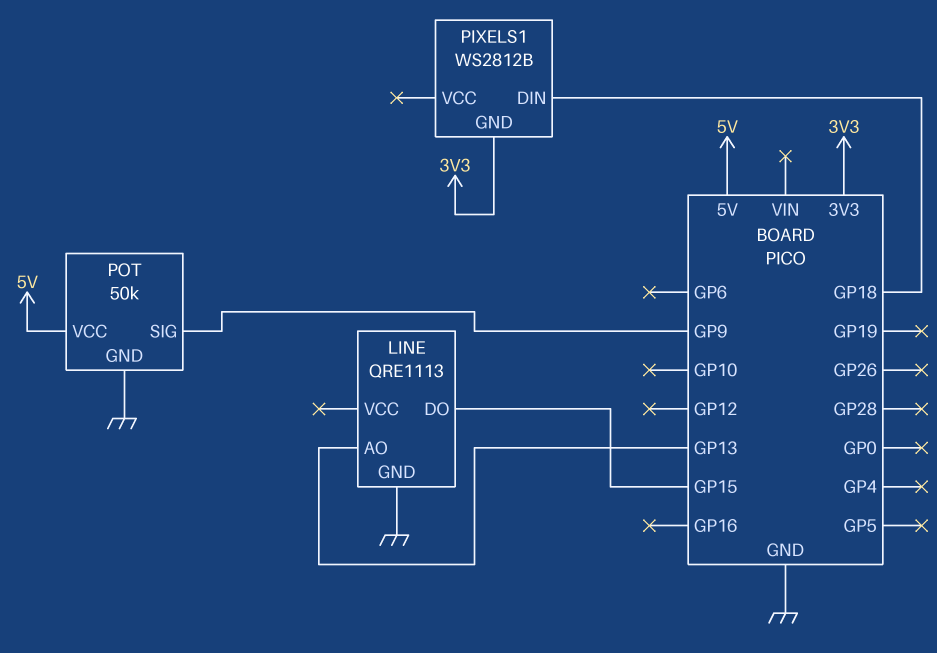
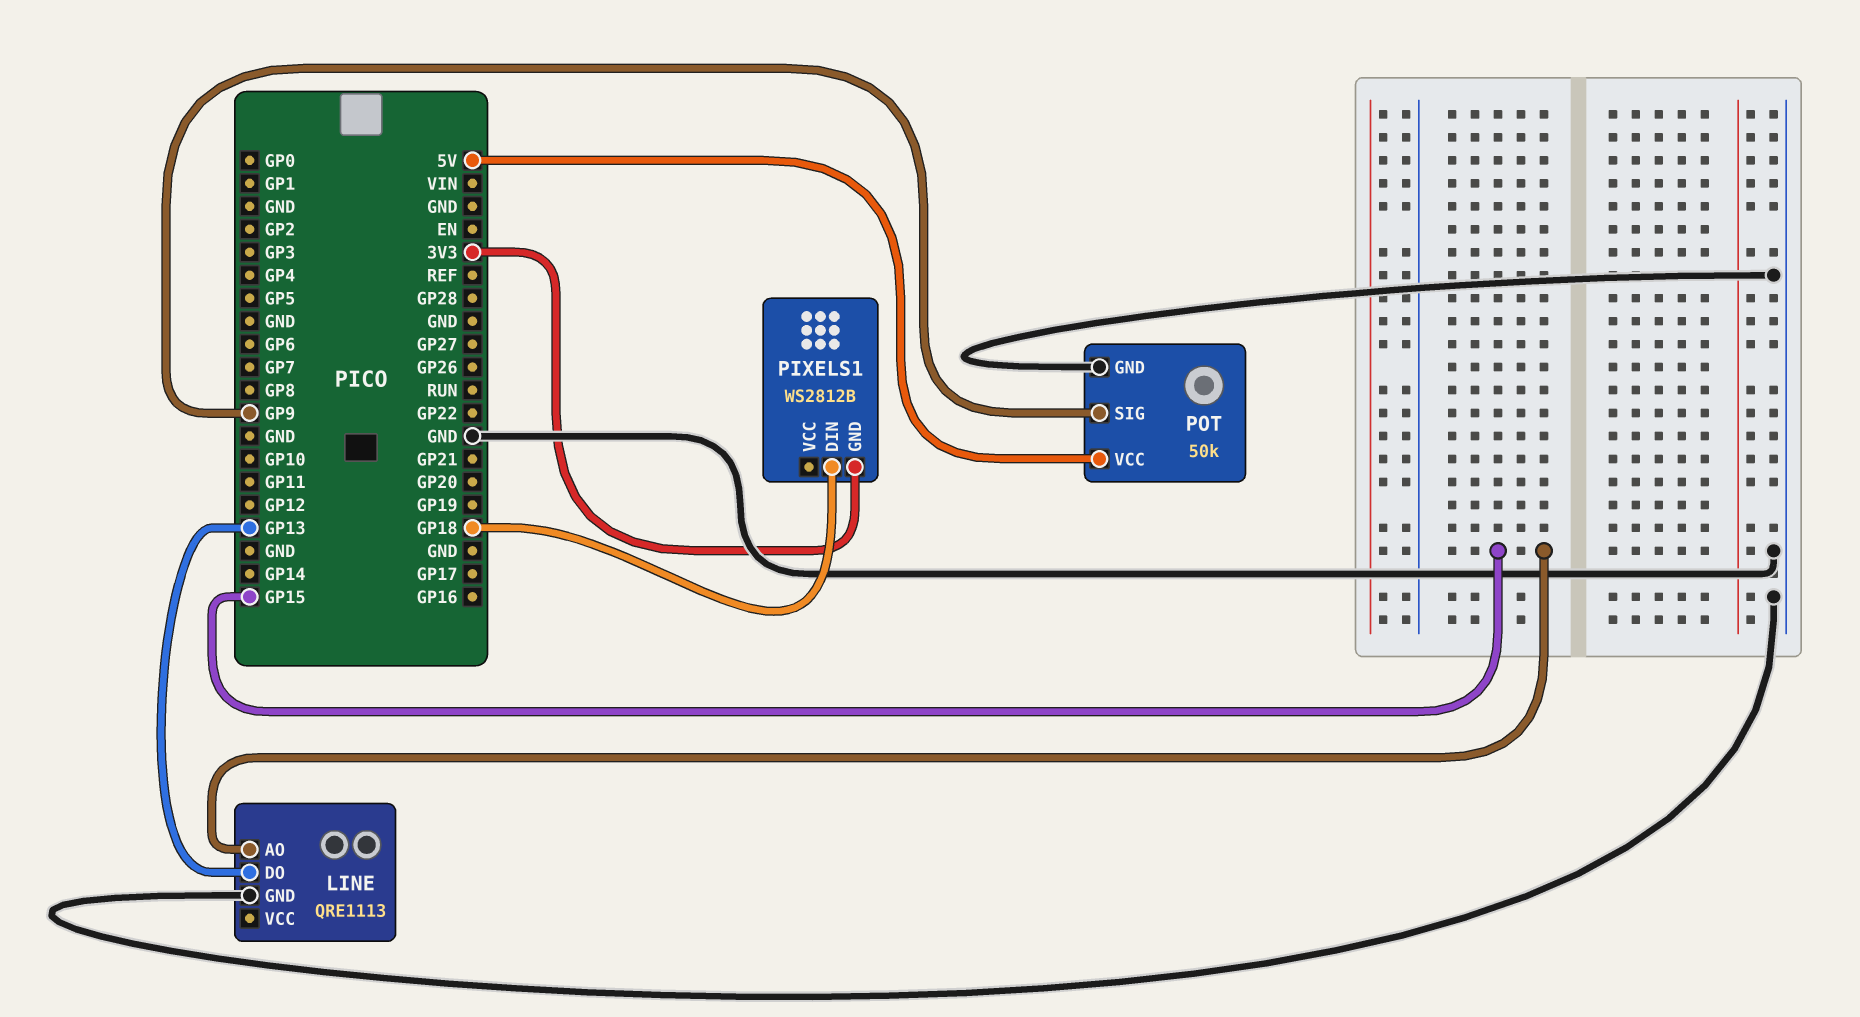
LINE pin AO: GP13 -> GP15
LINE pin DO: GP15 -> GP13

